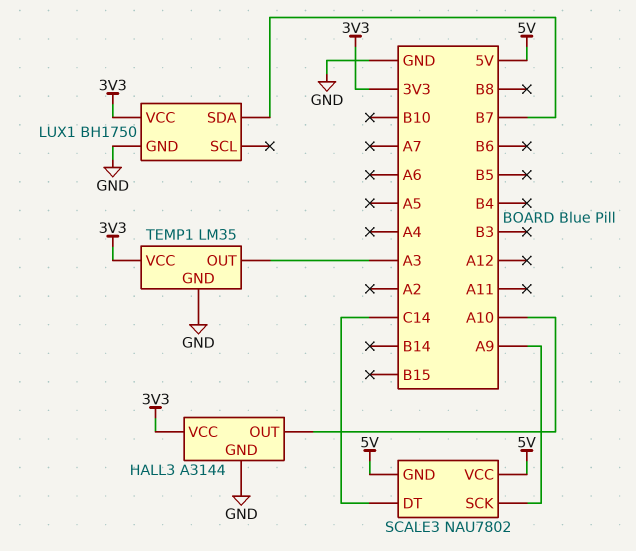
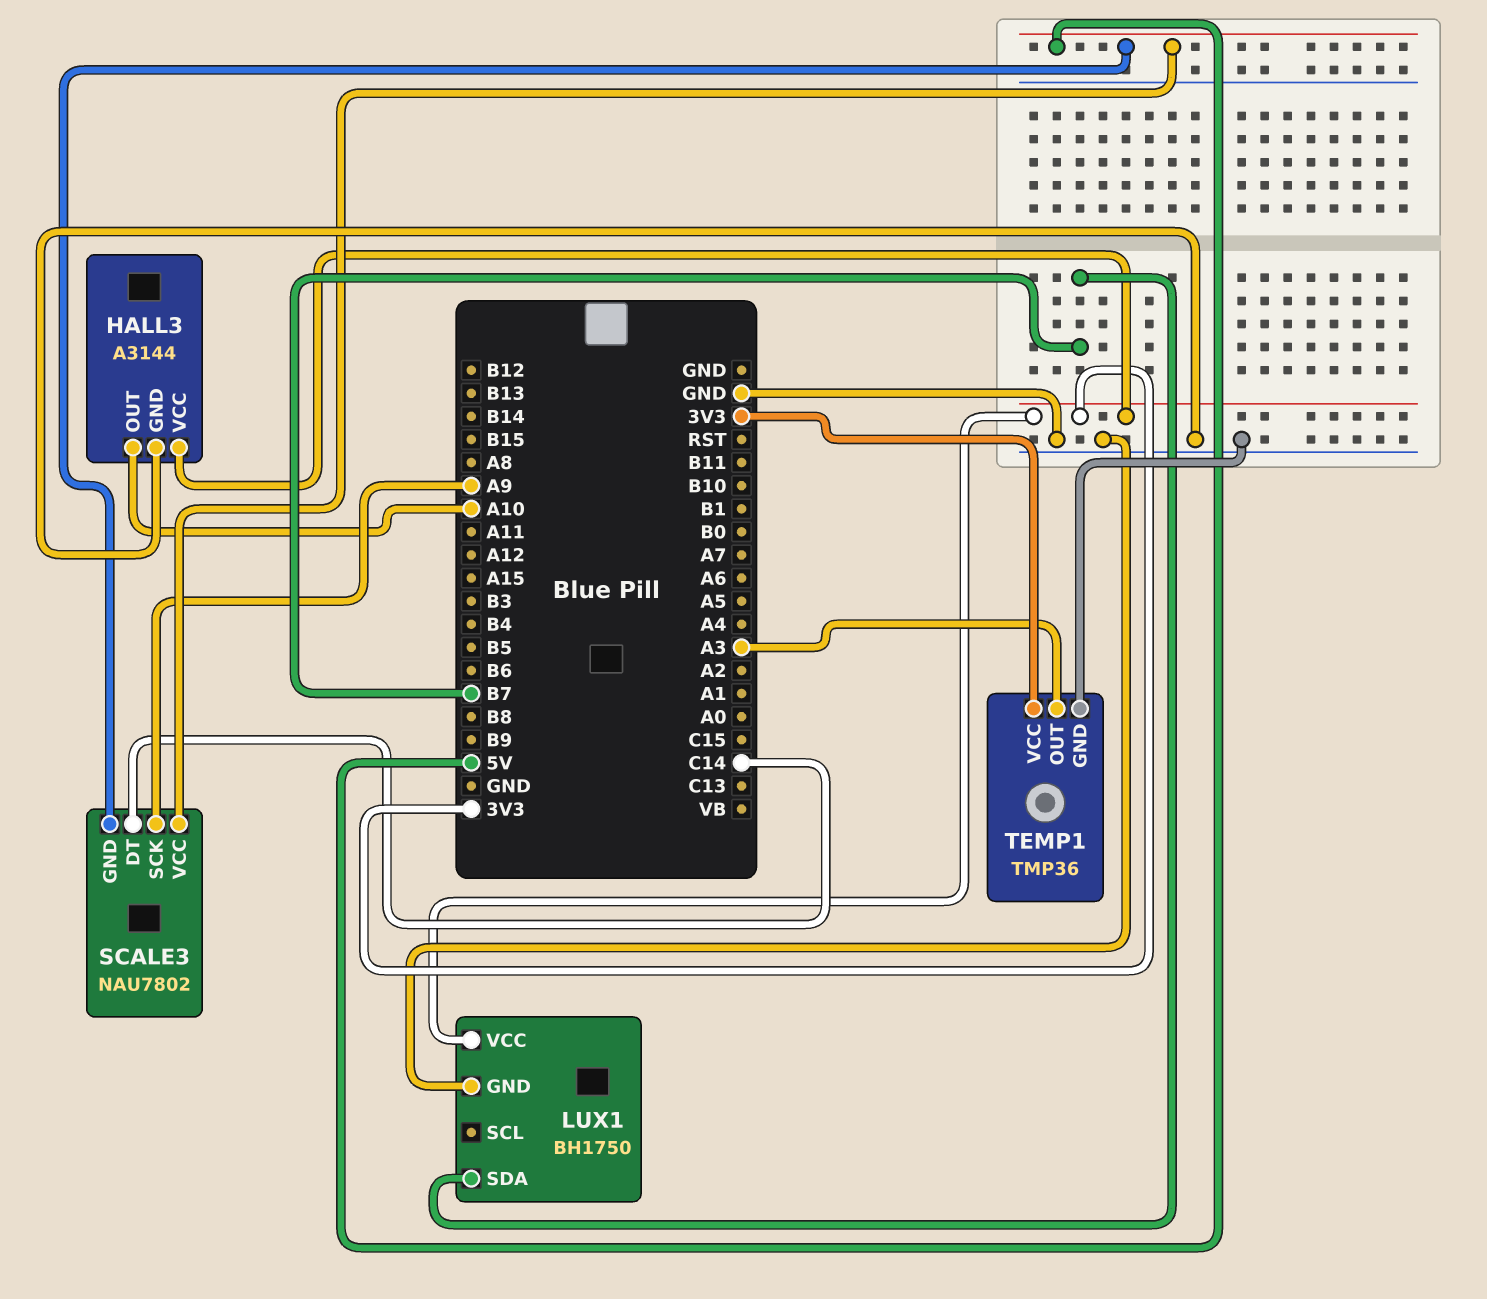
TEMP1: LM35 -> TMP36

